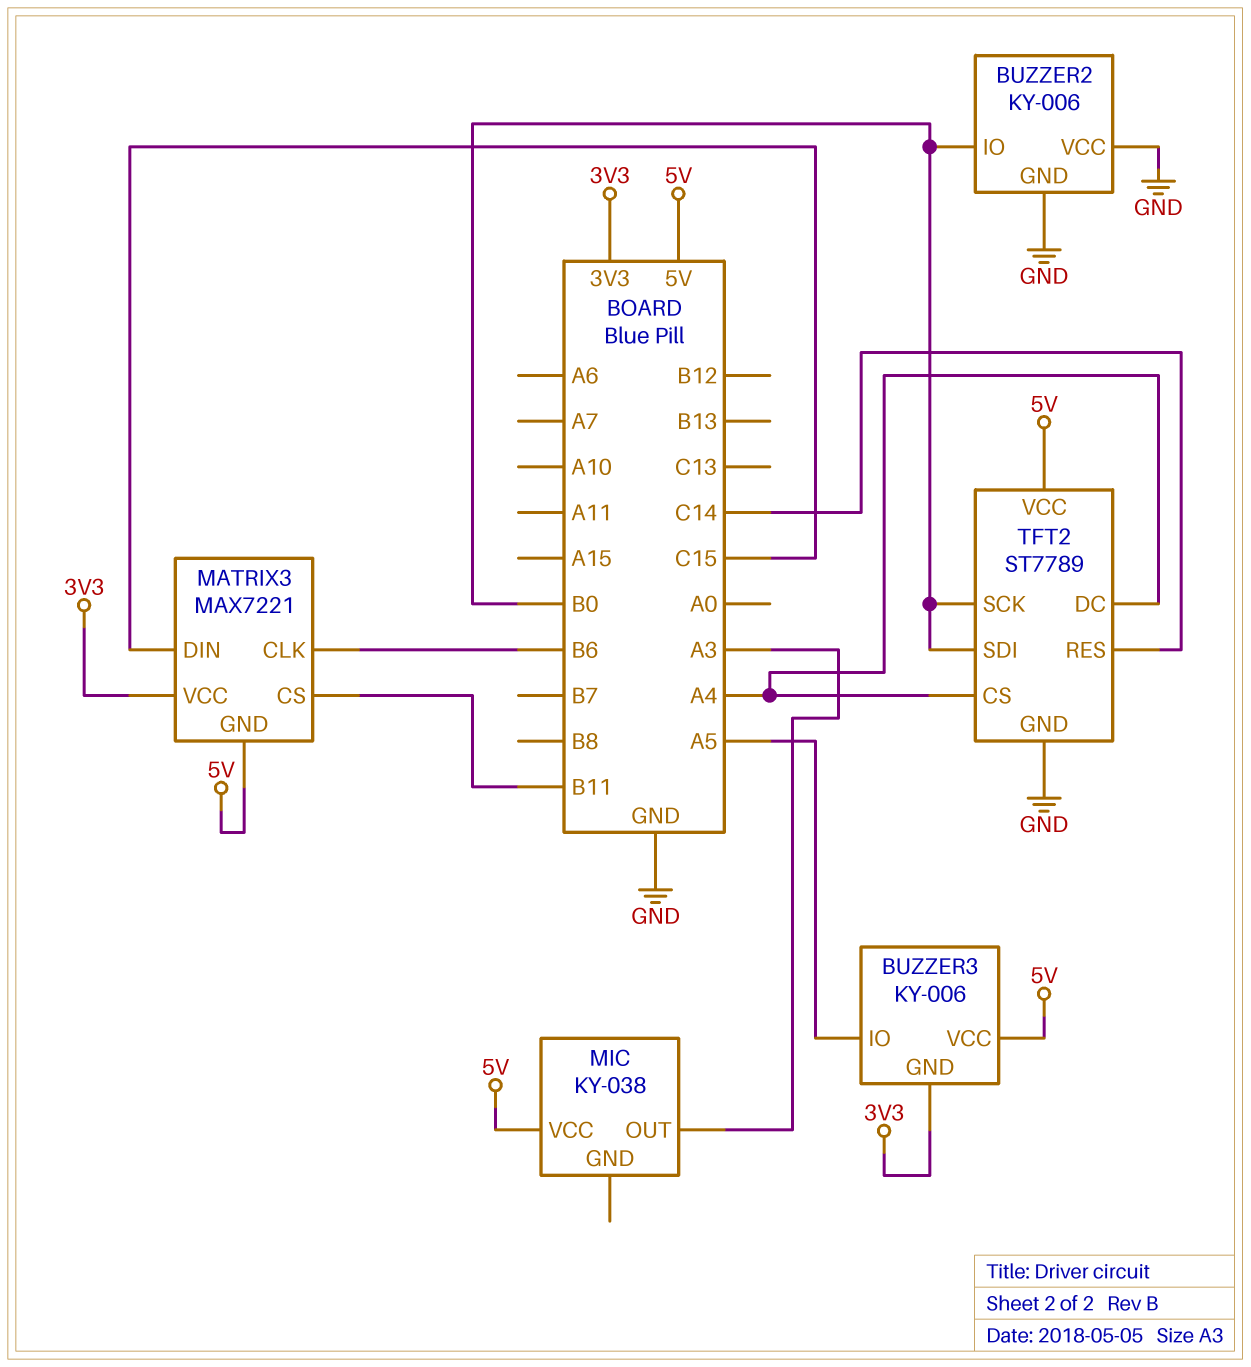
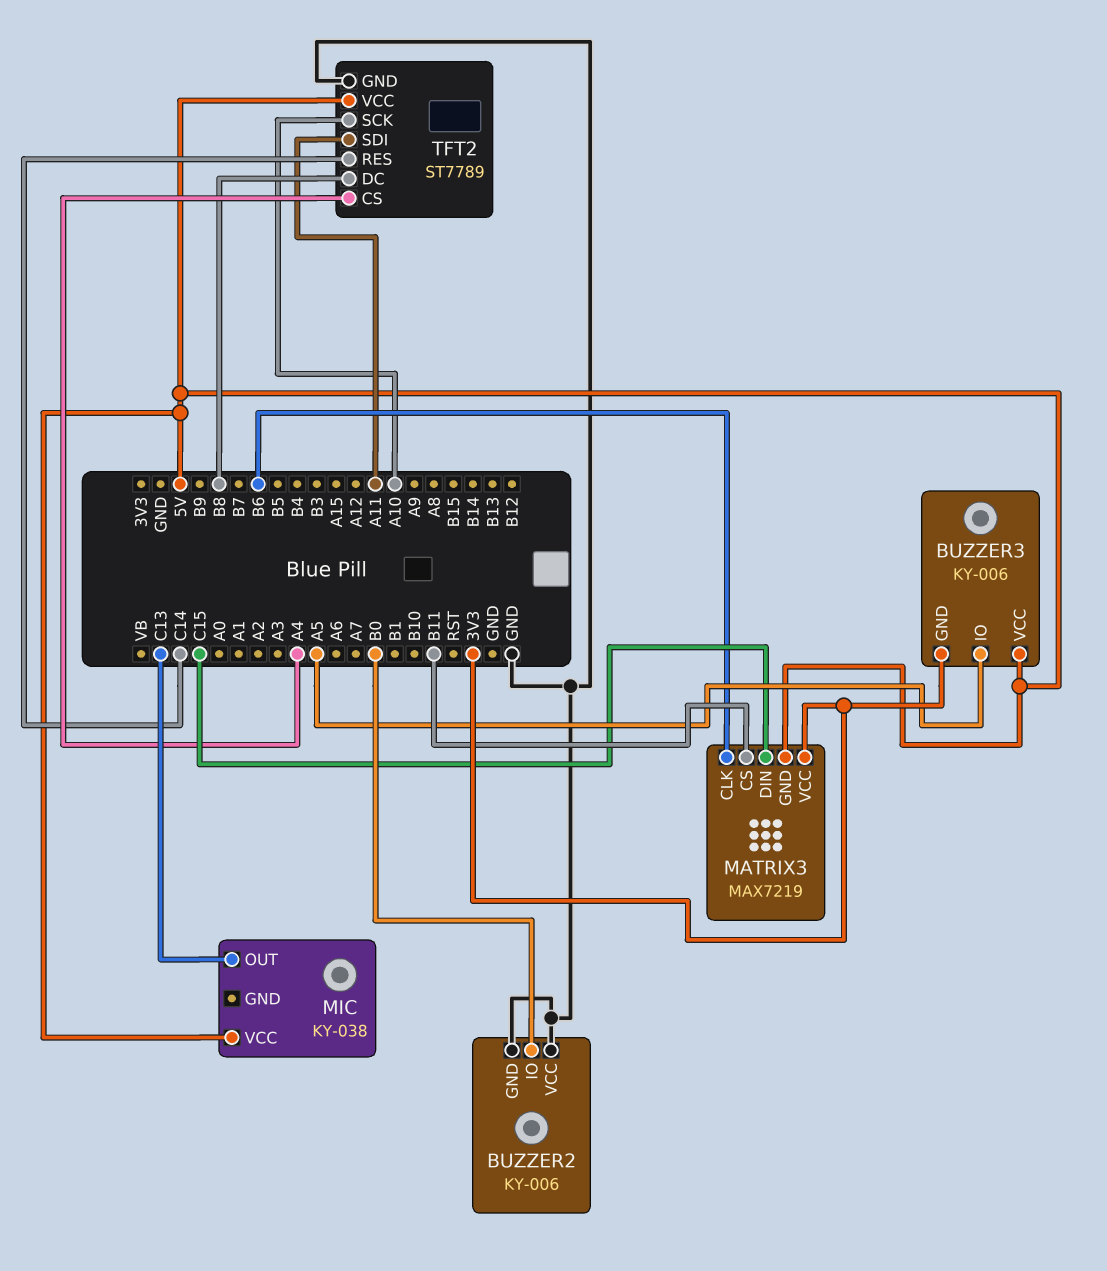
MATRIX3: MAX7221 -> MAX7219
MIC pin OUT: A3 -> C13
TFT2 pin DC: A4 -> B8
TFT2 pin SCK: B0 -> A10
TFT2 pin SDI: B0 -> A11

